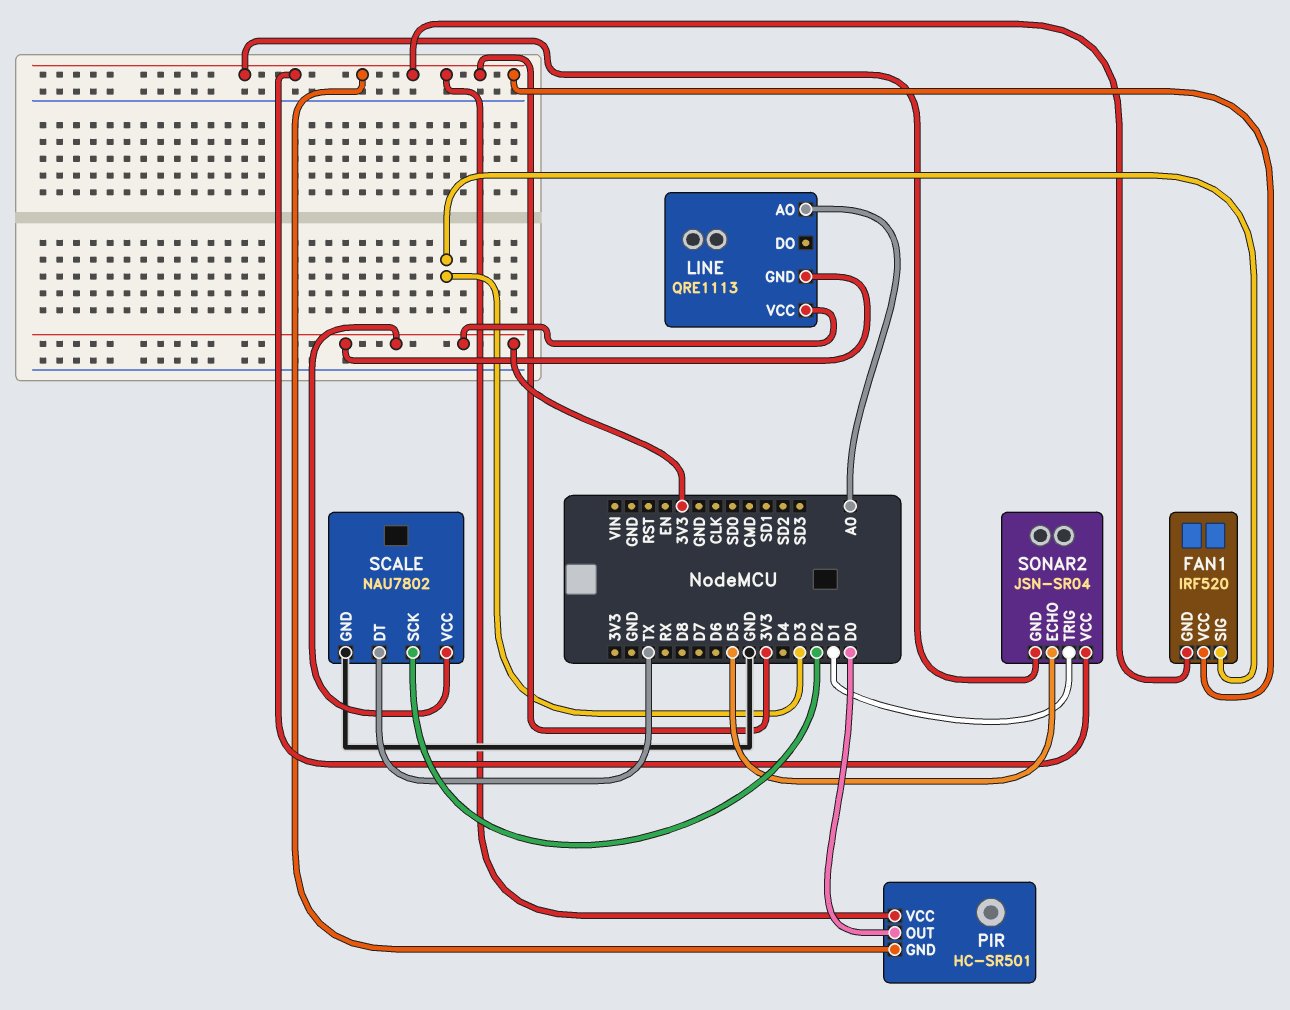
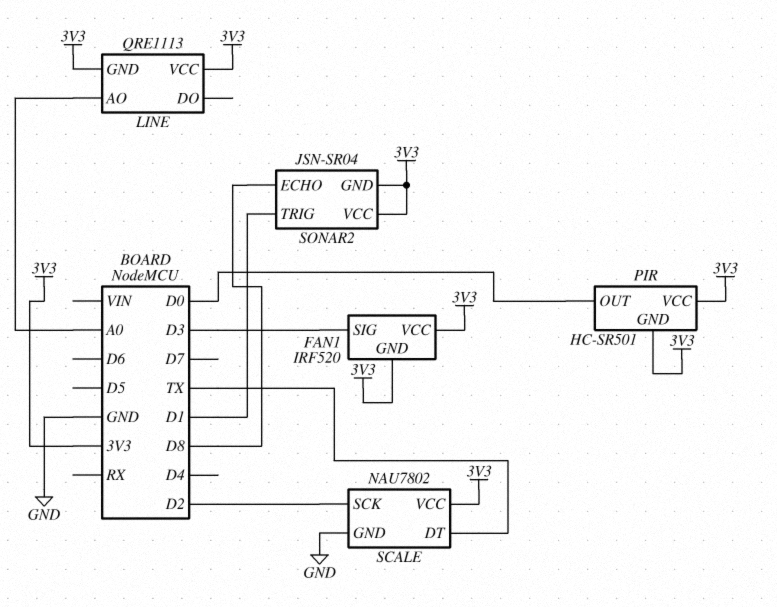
SONAR2 pin ECHO: D5 -> D8

